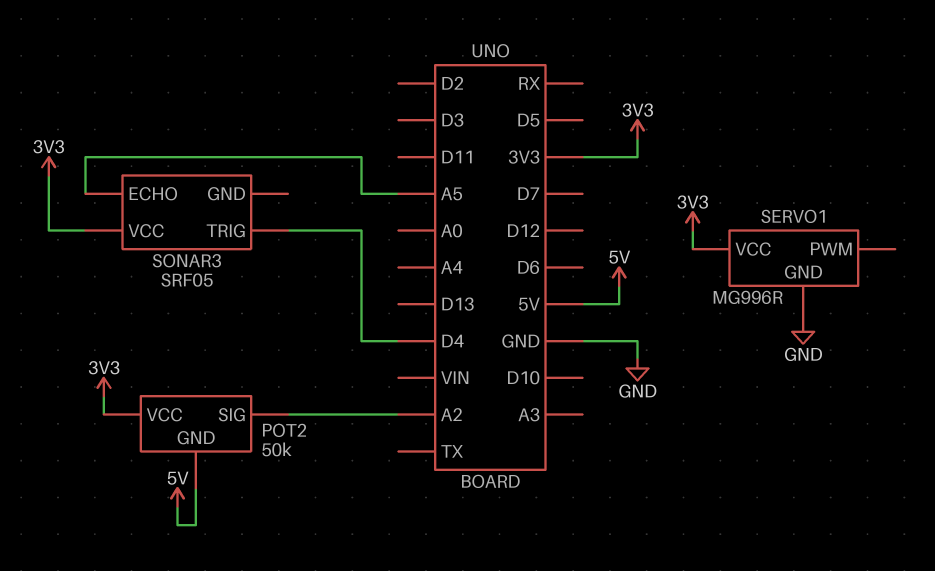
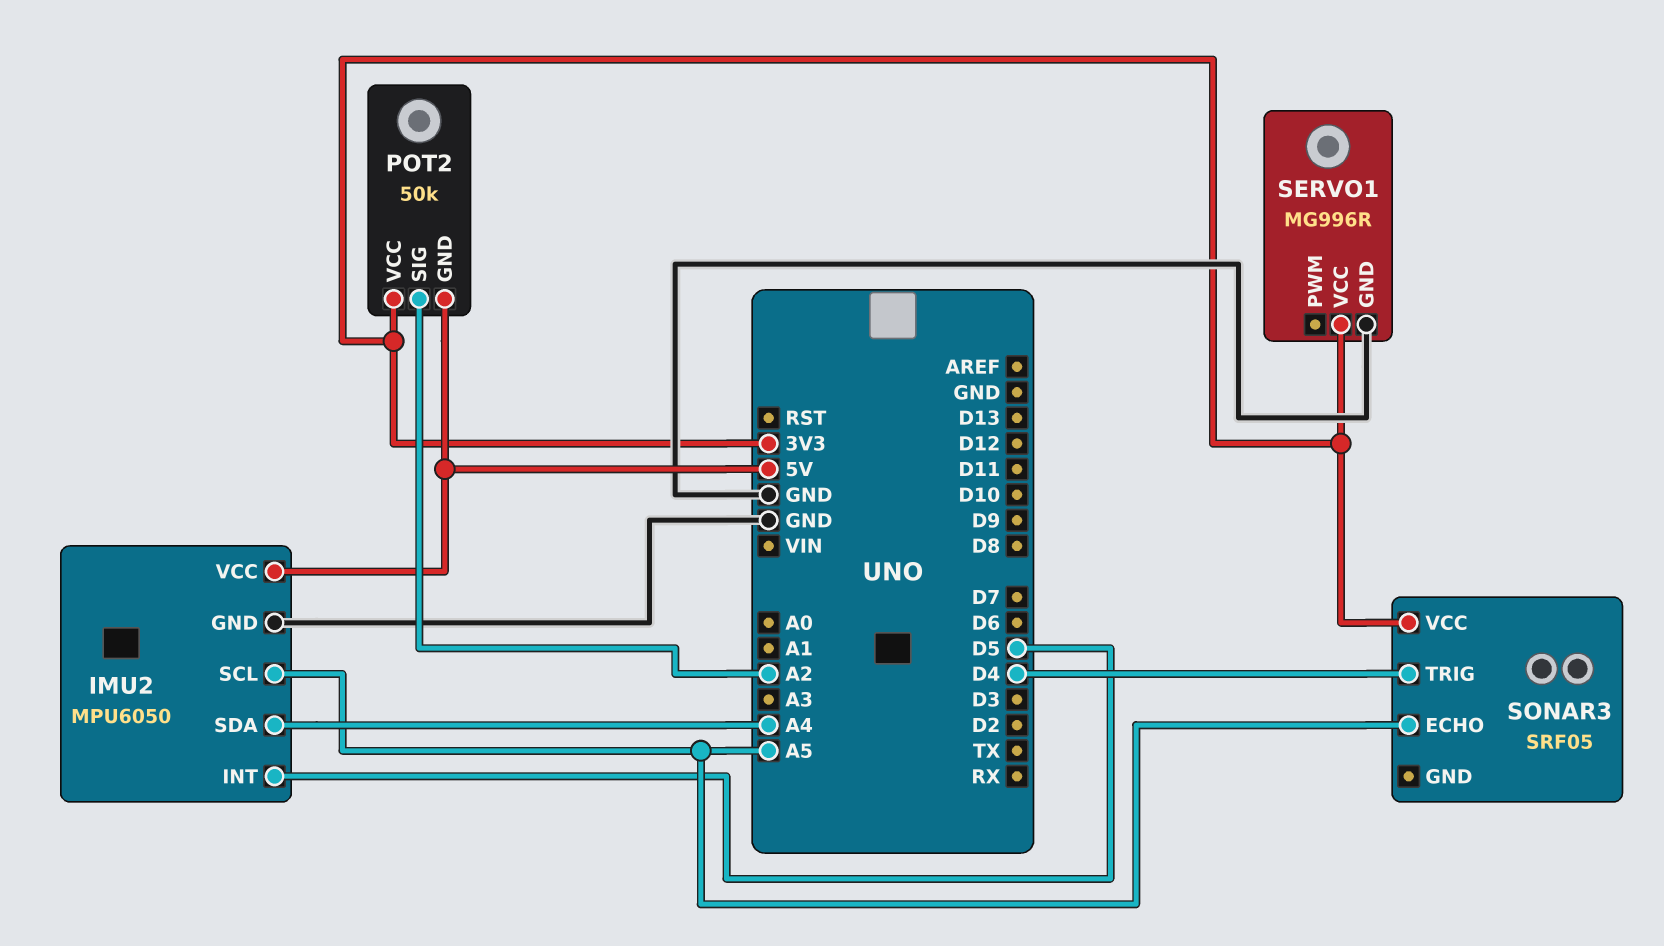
IMU2: none -> MPU6050
IMU2 pin GND: none -> GND
IMU2 pin INT: none -> D5
IMU2 pin SCL: none -> A5
IMU2 pin SDA: none -> A4
IMU2 pin VCC: none -> 5V

